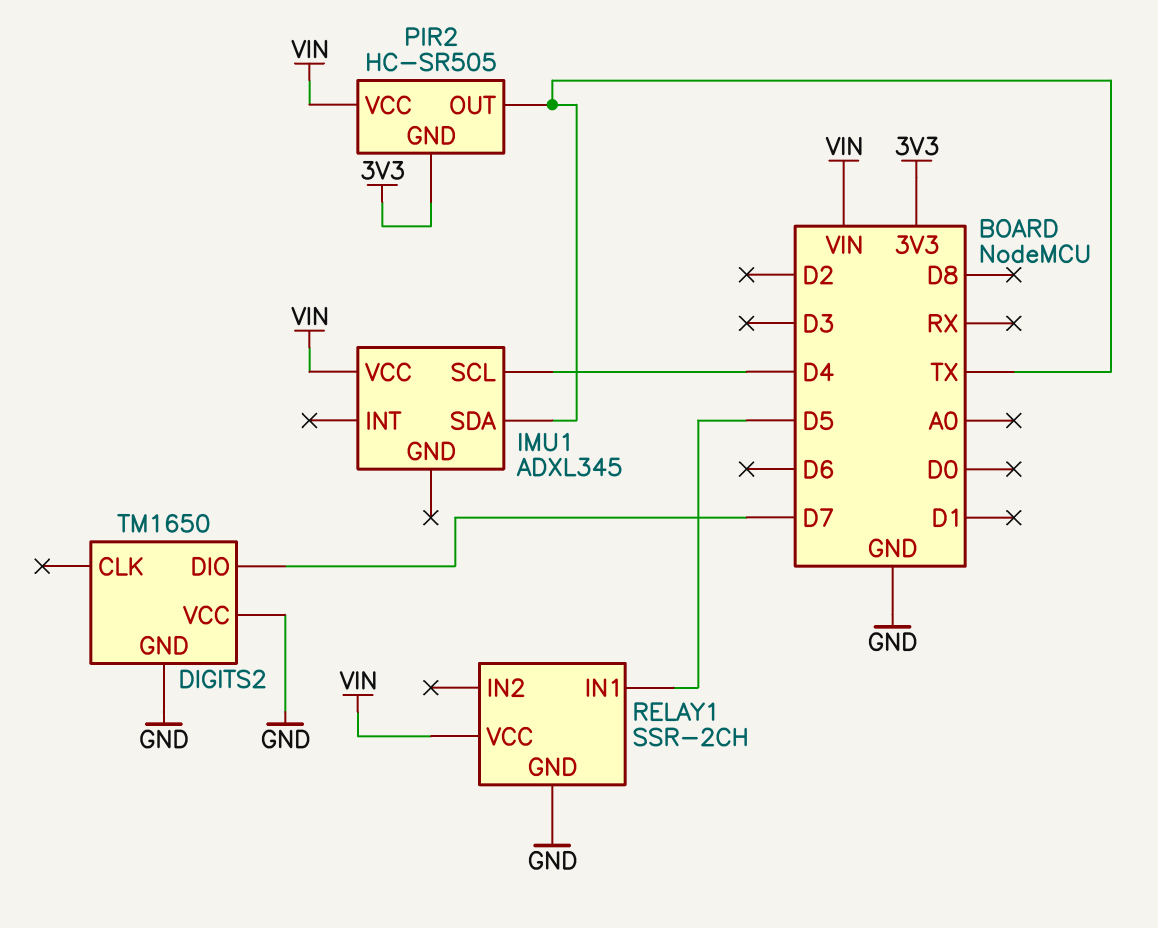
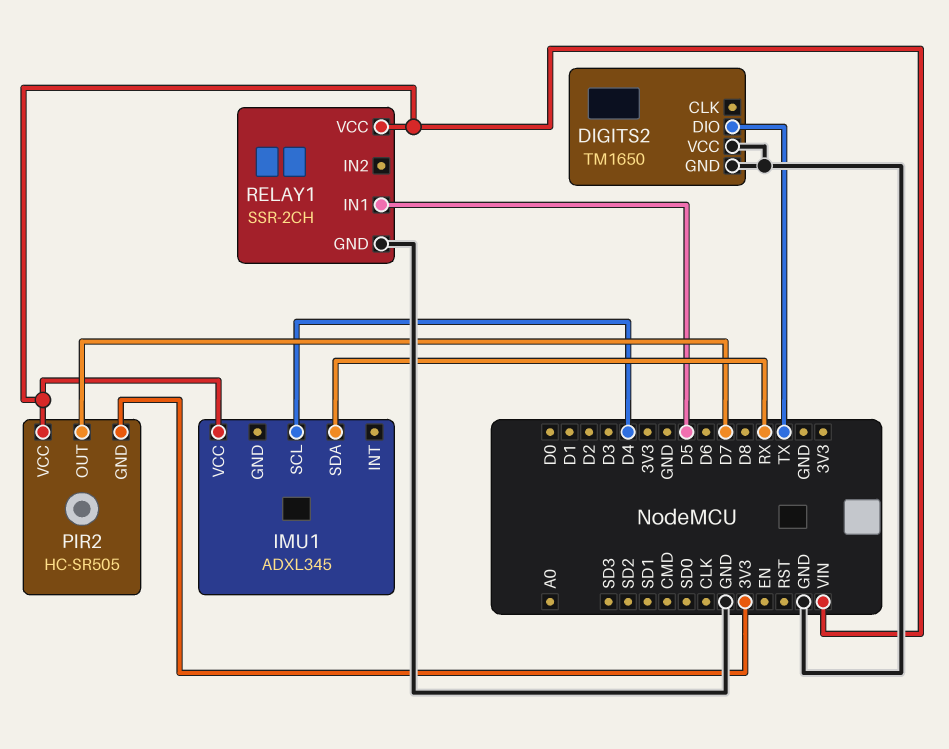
DIGITS2 pin DIO: D7 -> TX
IMU1 pin SDA: TX -> RX
PIR2 pin OUT: TX -> D7

